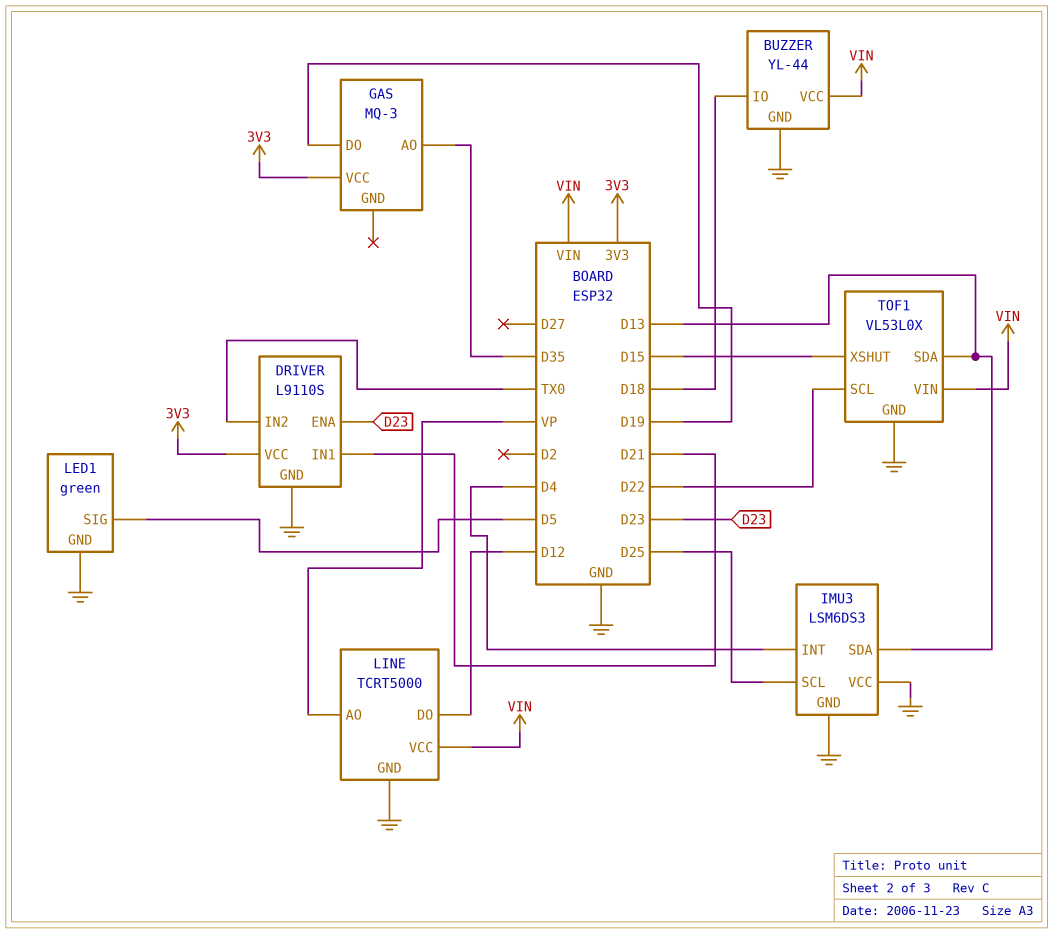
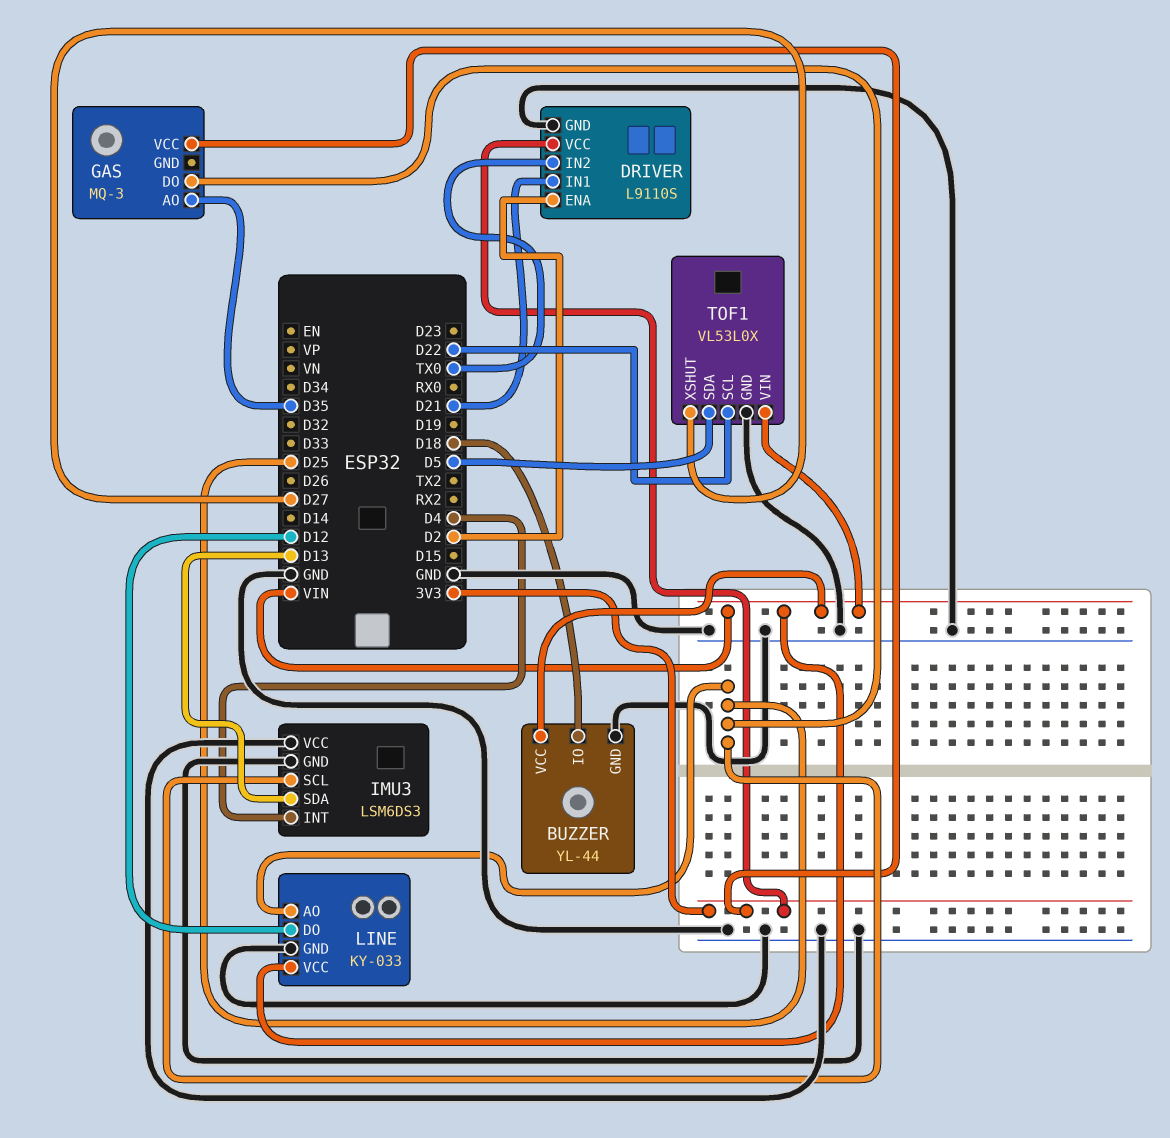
DRIVER pin ENA: D23 -> D2
GAS pin DO: D19 -> D25
LED1: green -> none
LED1 pin GND: GND -> none
LED1 pin SIG: D5 -> none
LINE: TCRT5000 -> KY-033
LINE pin AO: VP -> D25
TOF1 pin SDA: D13 -> D5
TOF1 pin XSHUT: D15 -> D27

